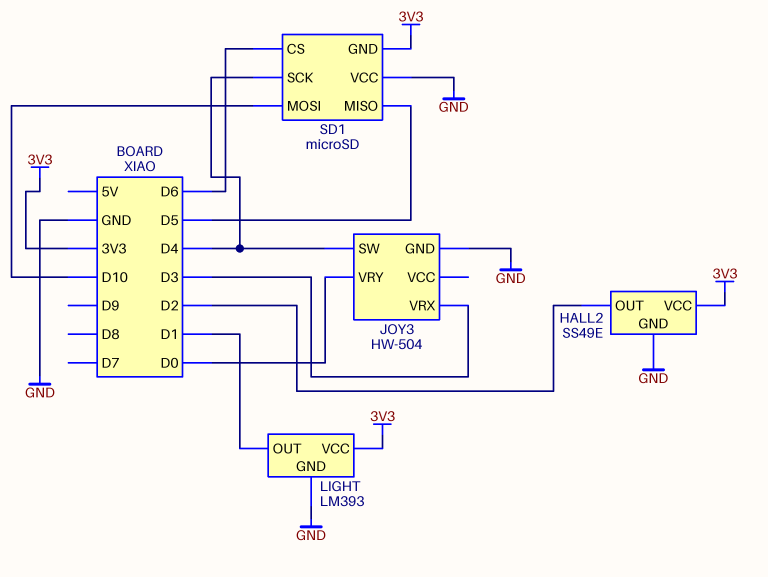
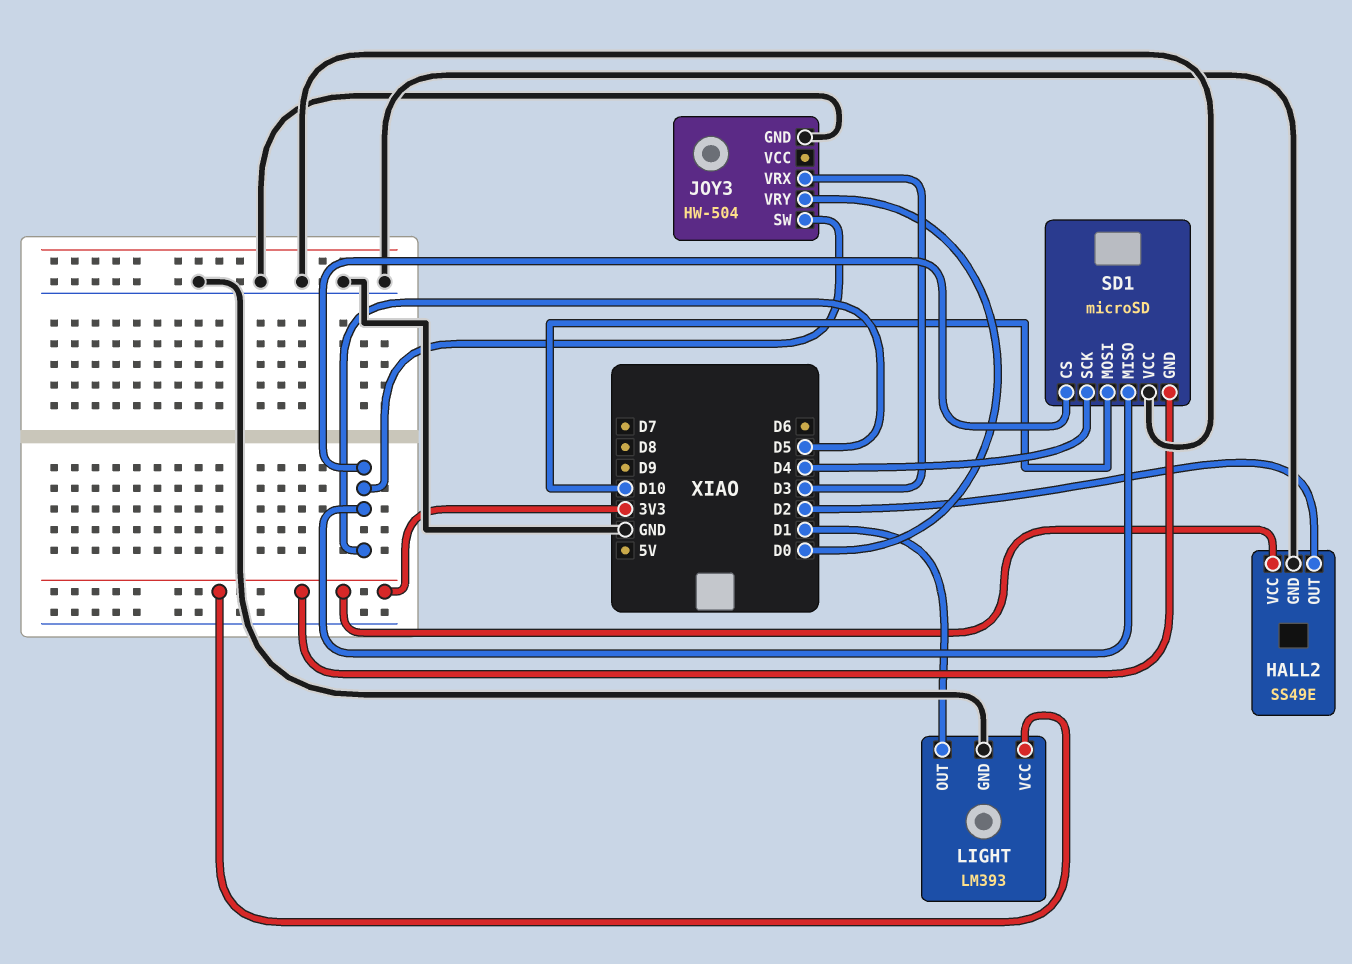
JOY3 pin SW: D4 -> D5
SD1 pin CS: D6 -> D5

